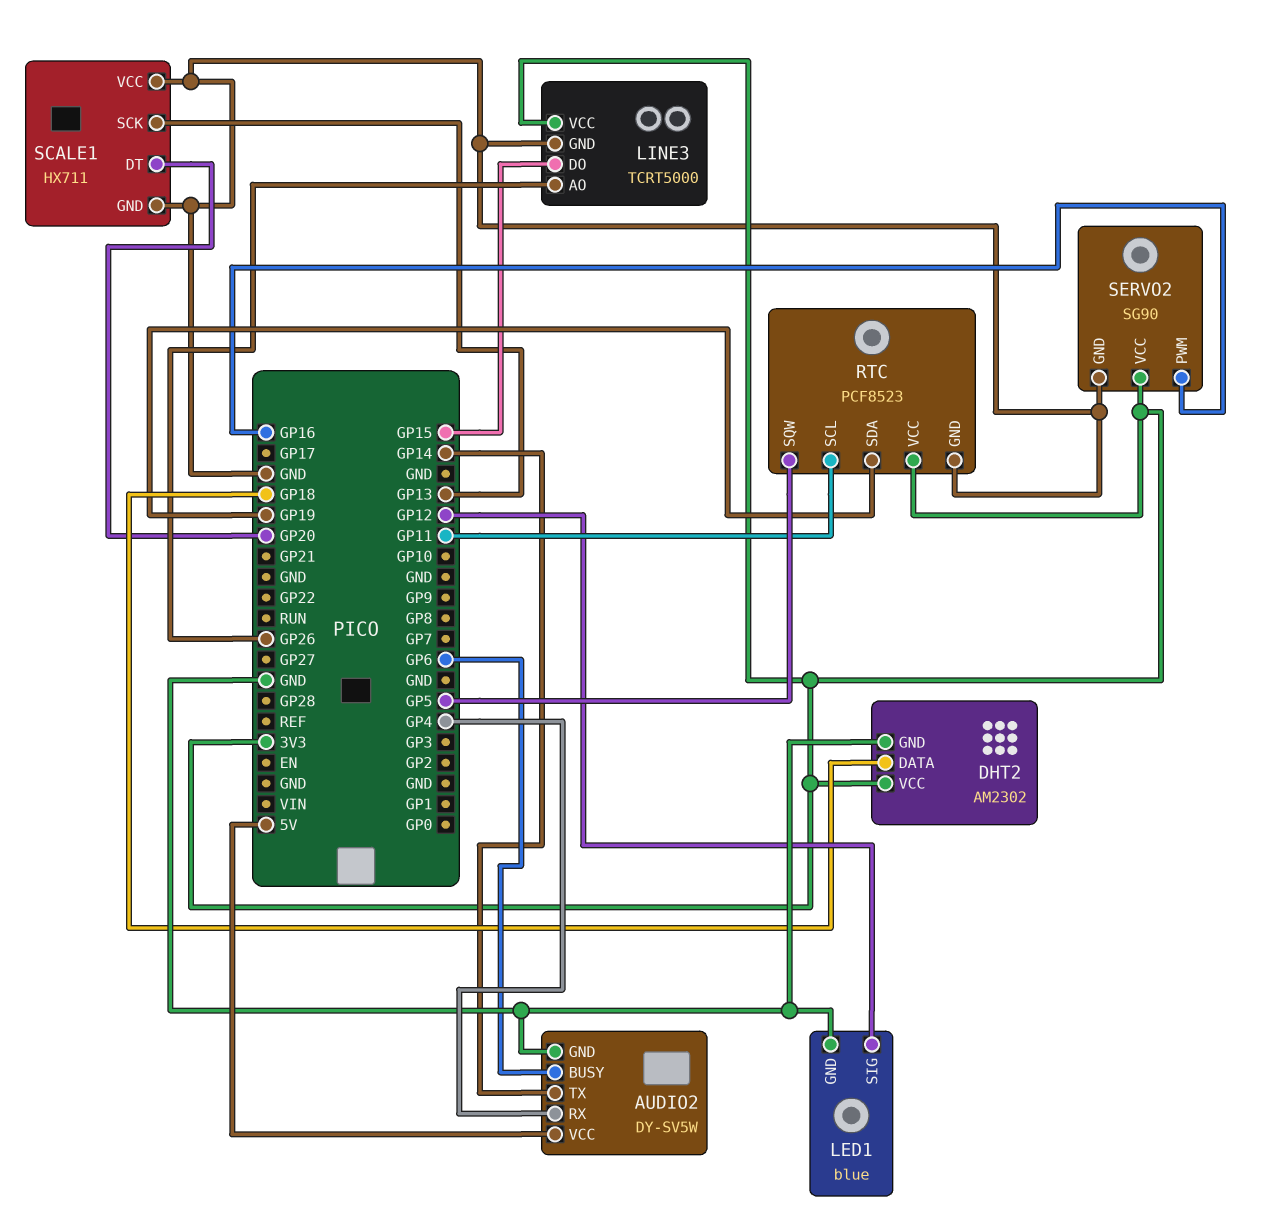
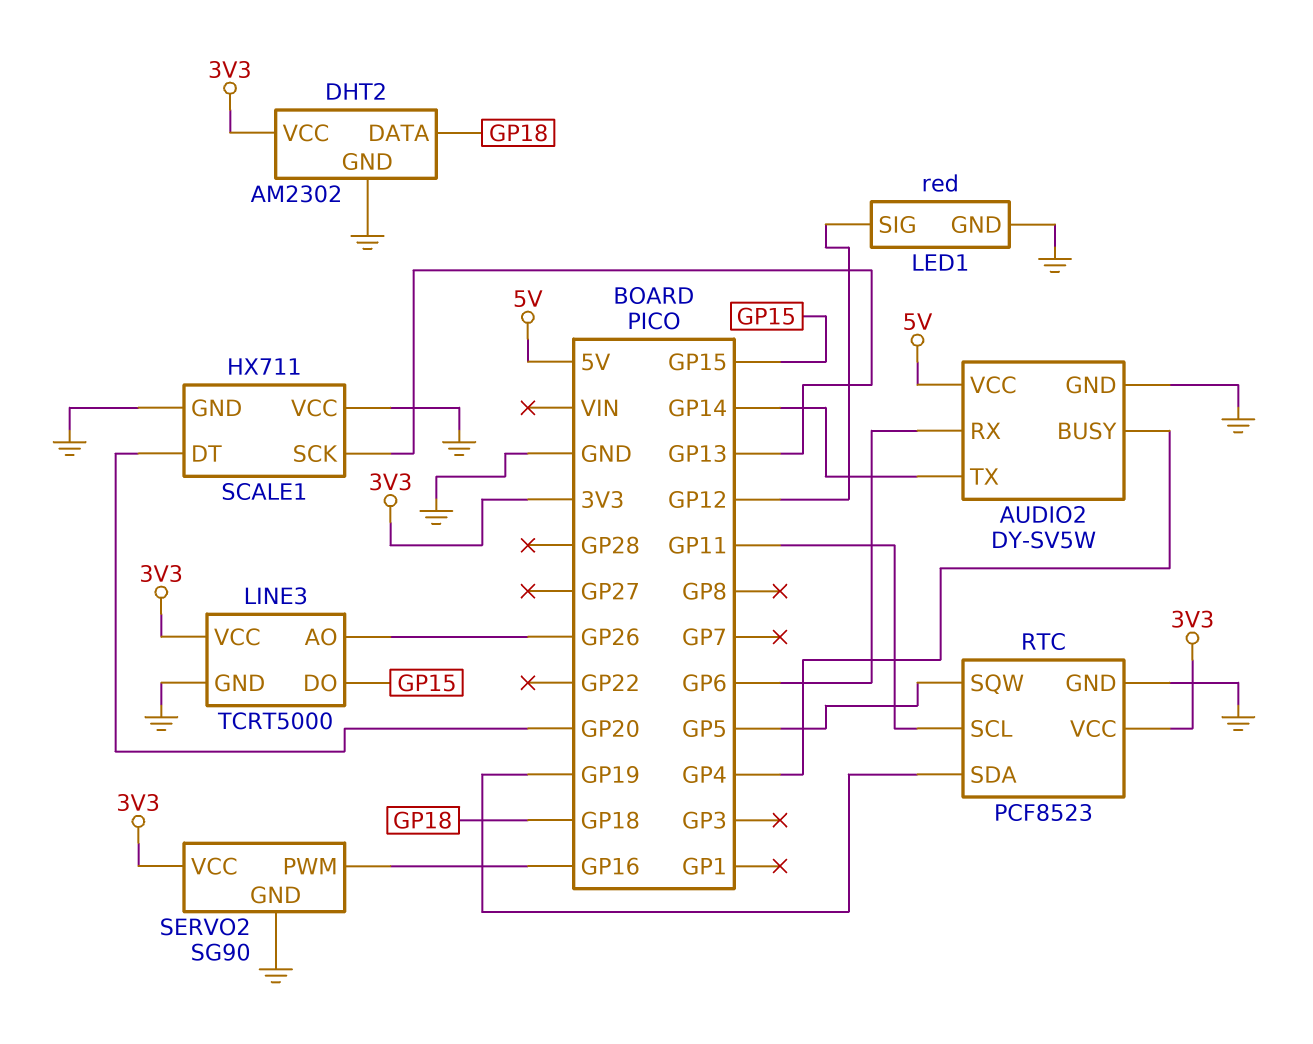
AUDIO2 pin BUSY: GP6 -> GP4
AUDIO2 pin RX: GP4 -> GP6
LED1: blue -> red

